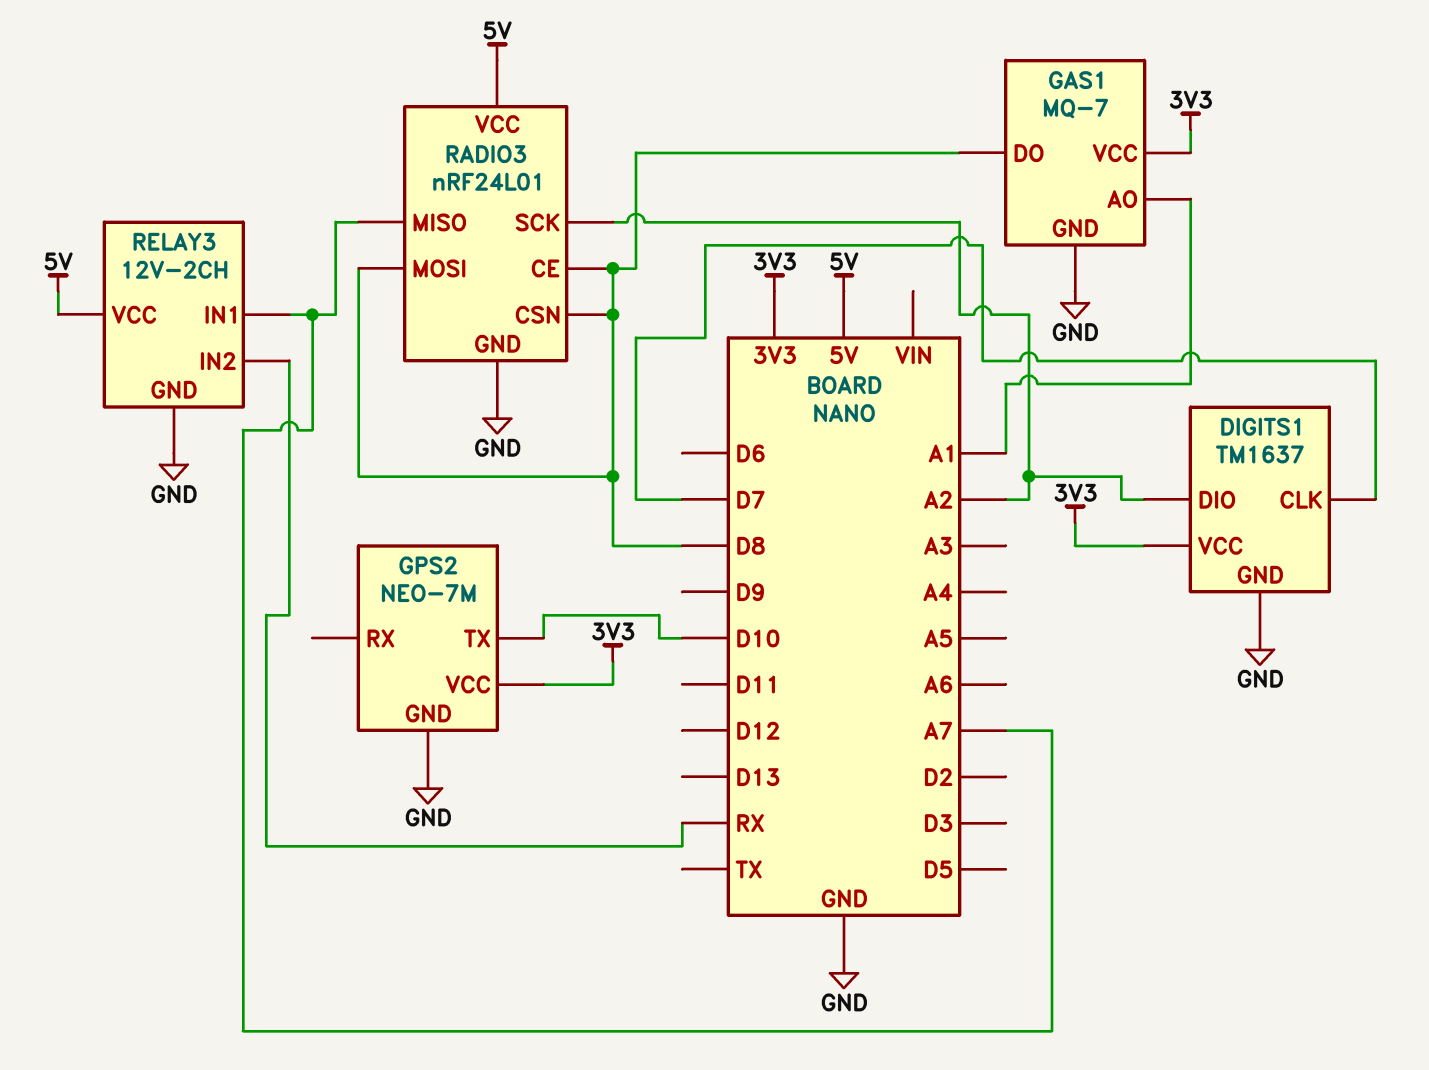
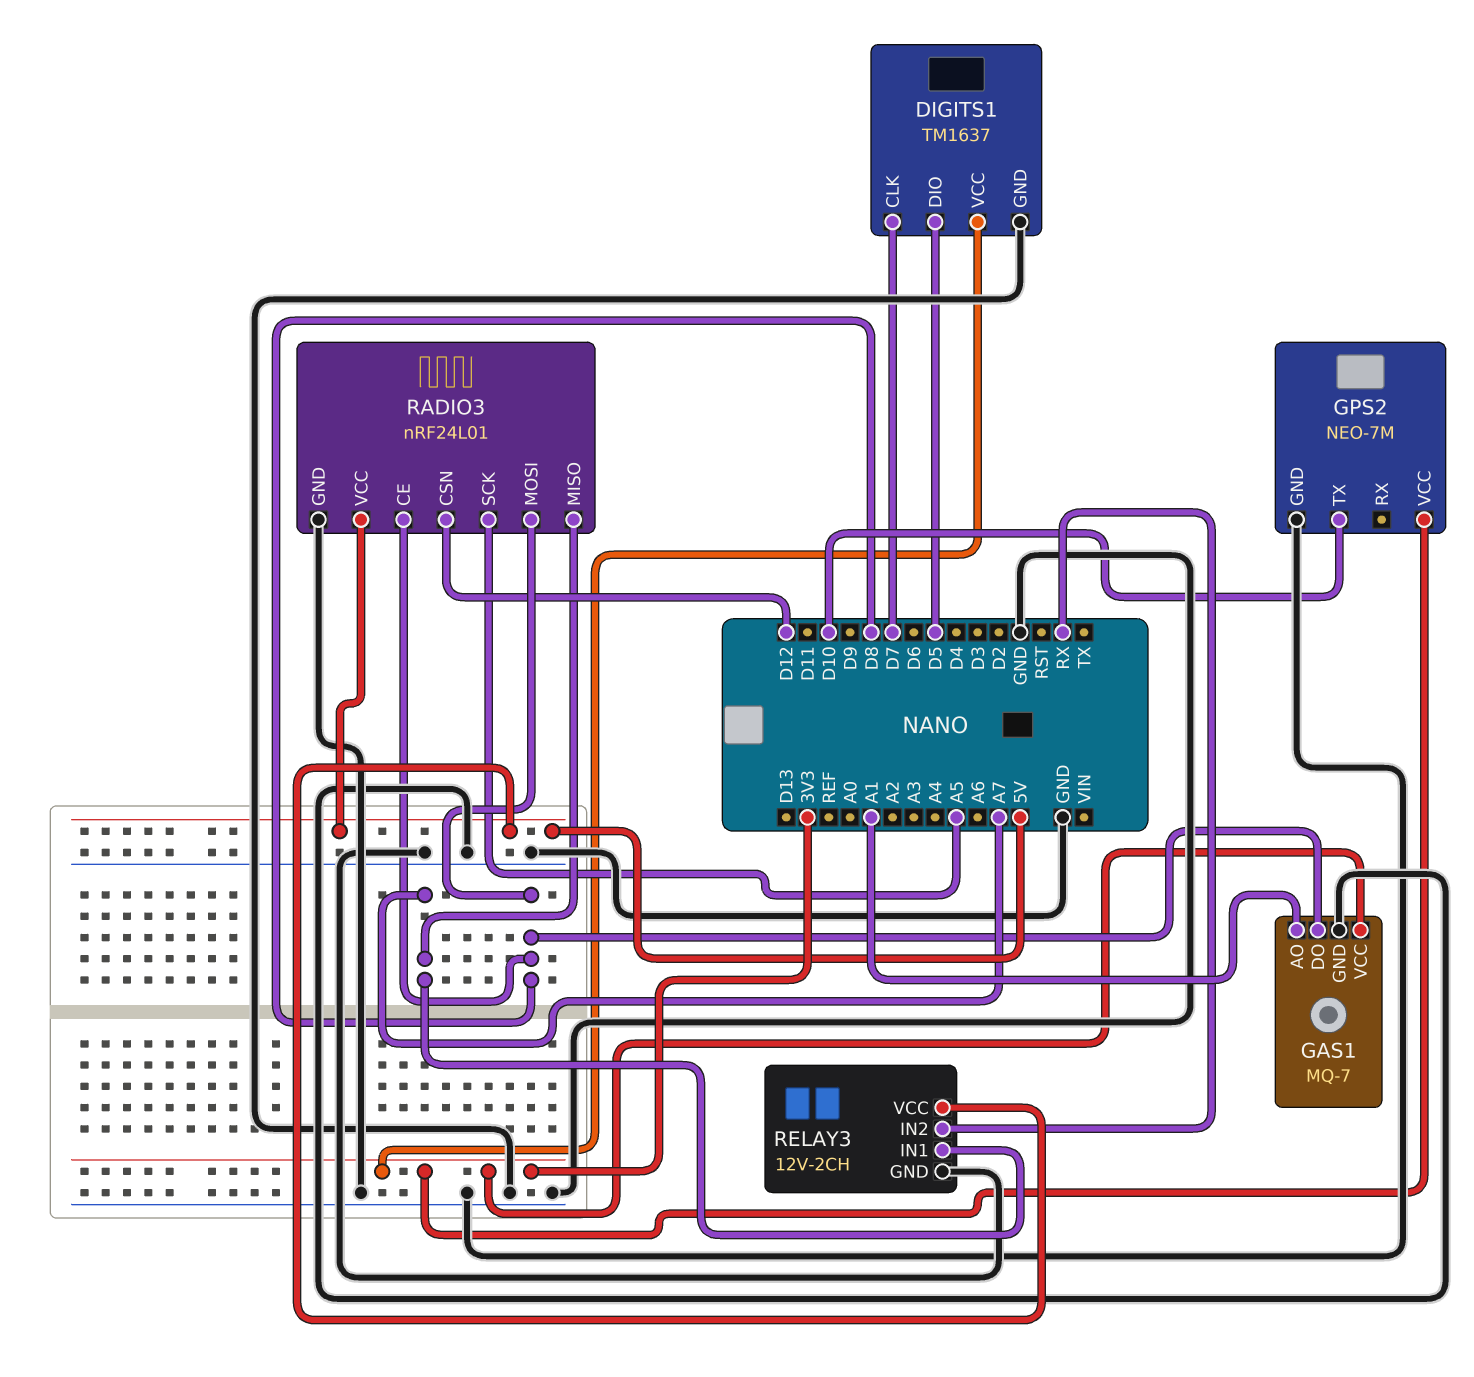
DIGITS1 pin DIO: A2 -> D5
RADIO3 pin CSN: D8 -> D12
RADIO3 pin SCK: A2 -> A5

